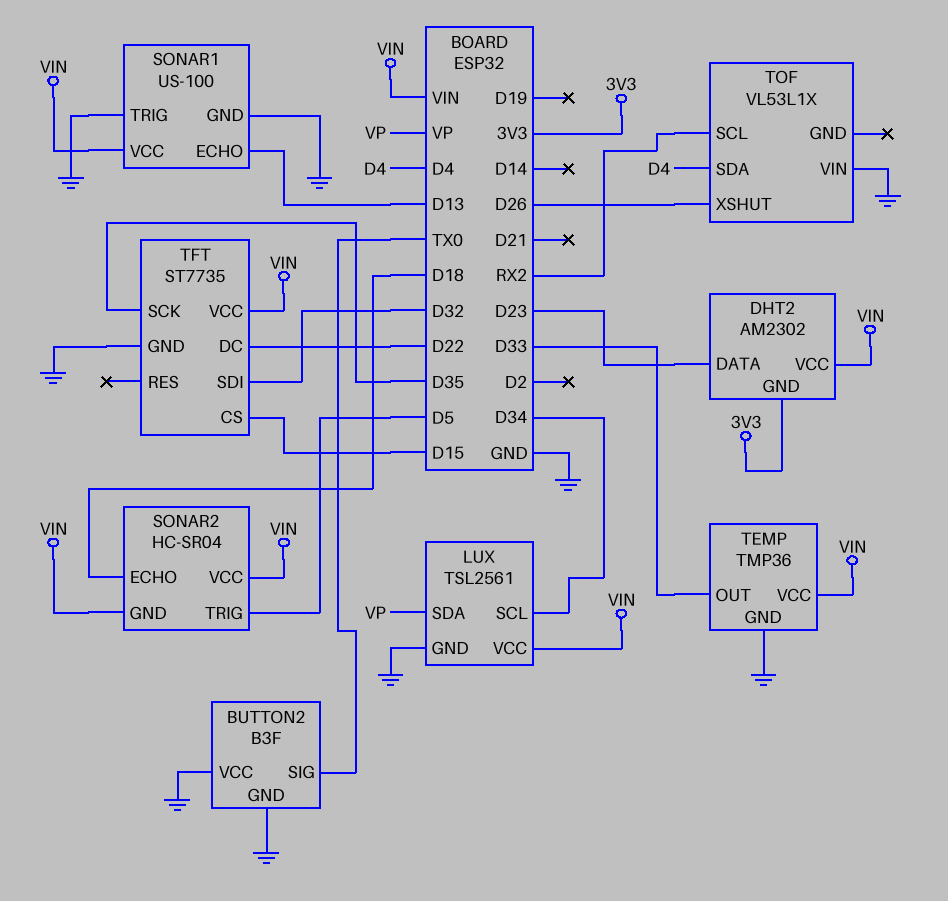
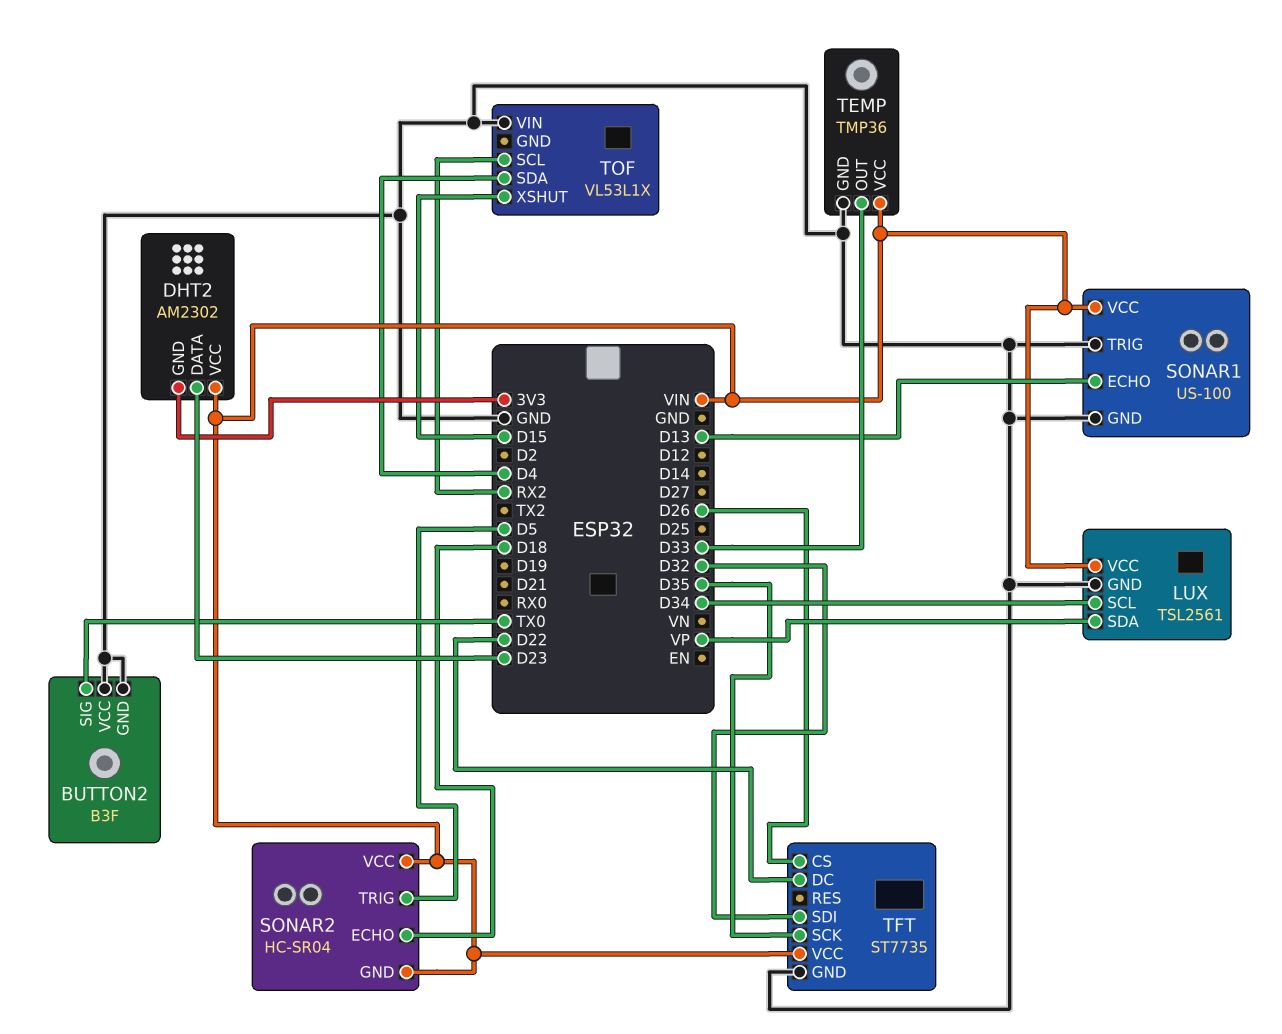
TFT pin CS: D15 -> D26
TOF pin XSHUT: D26 -> D15

